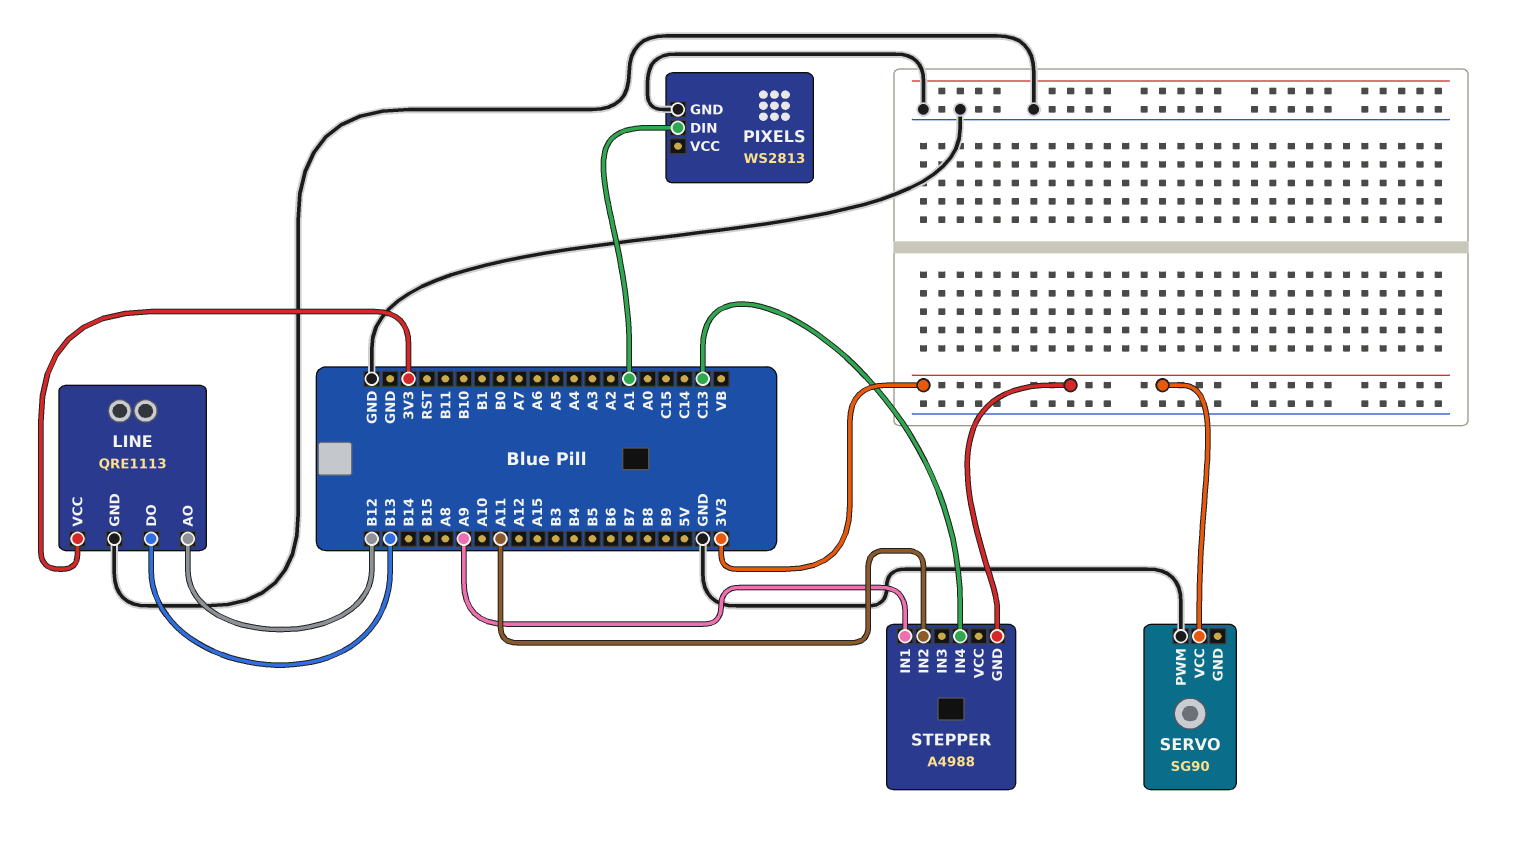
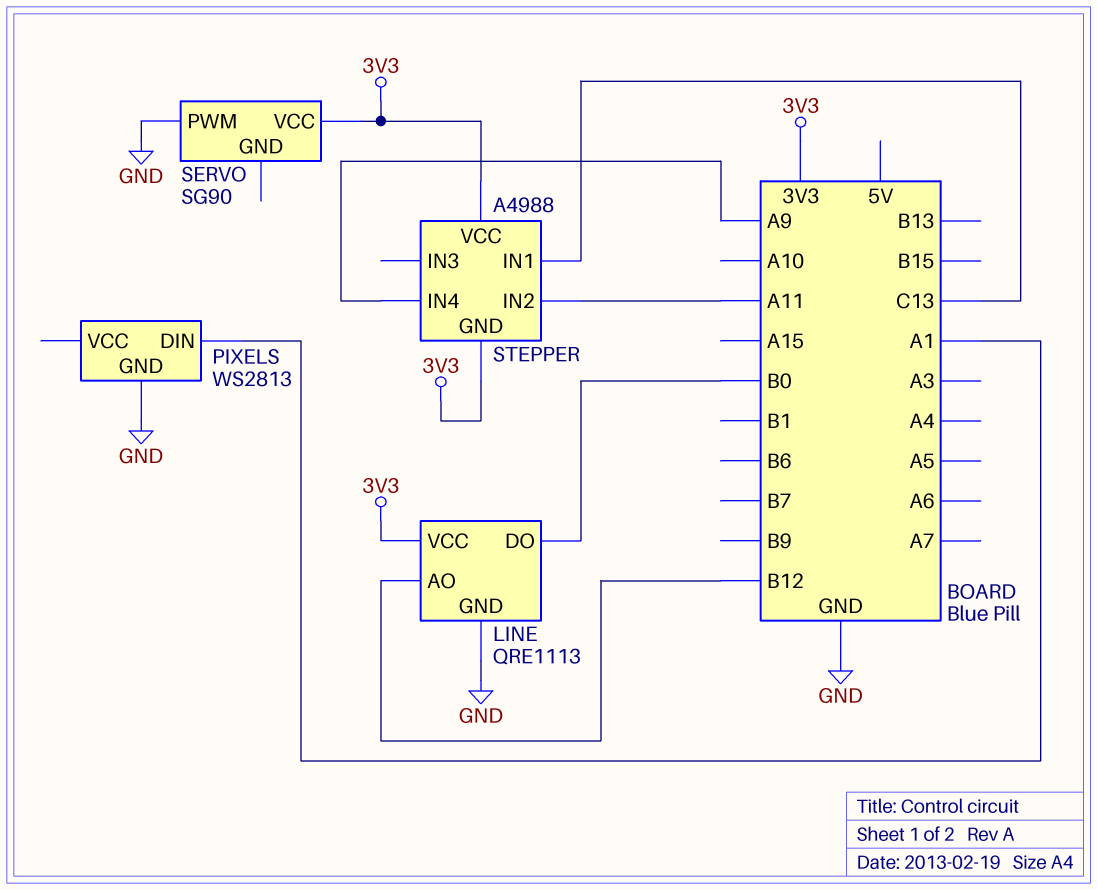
LINE pin DO: B13 -> B0
STEPPER pin IN1: A9 -> C13
STEPPER pin IN4: C13 -> A9
STEPPER pin VCC: none -> 3V3

